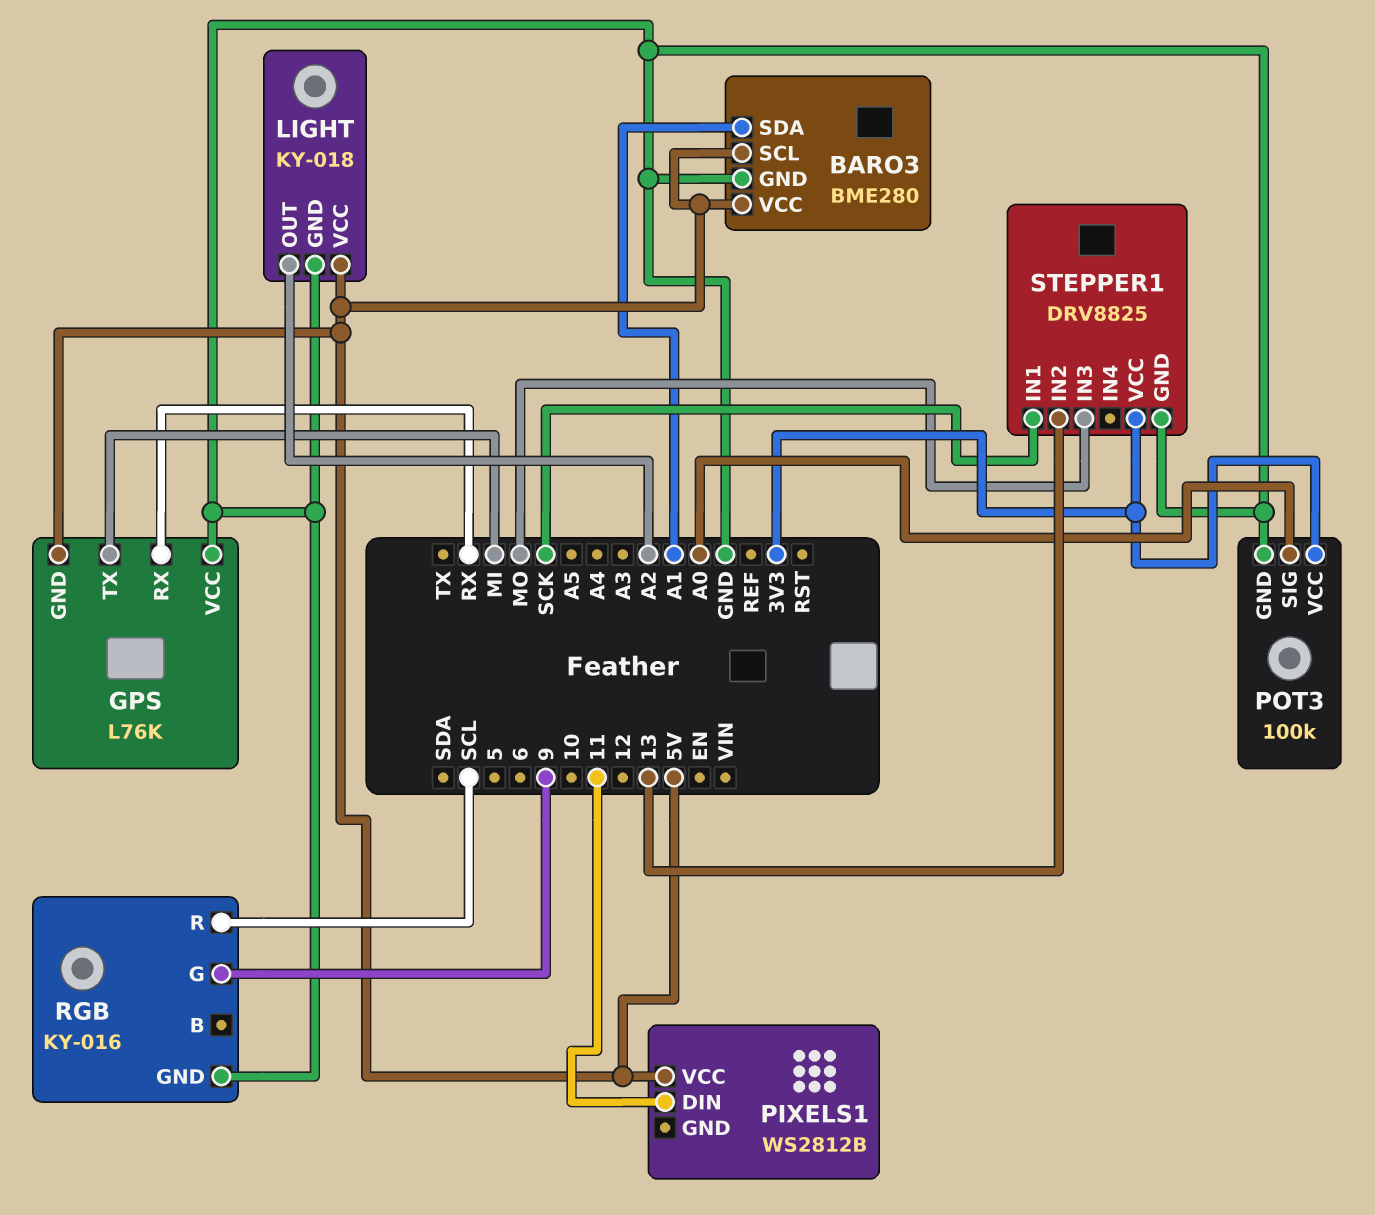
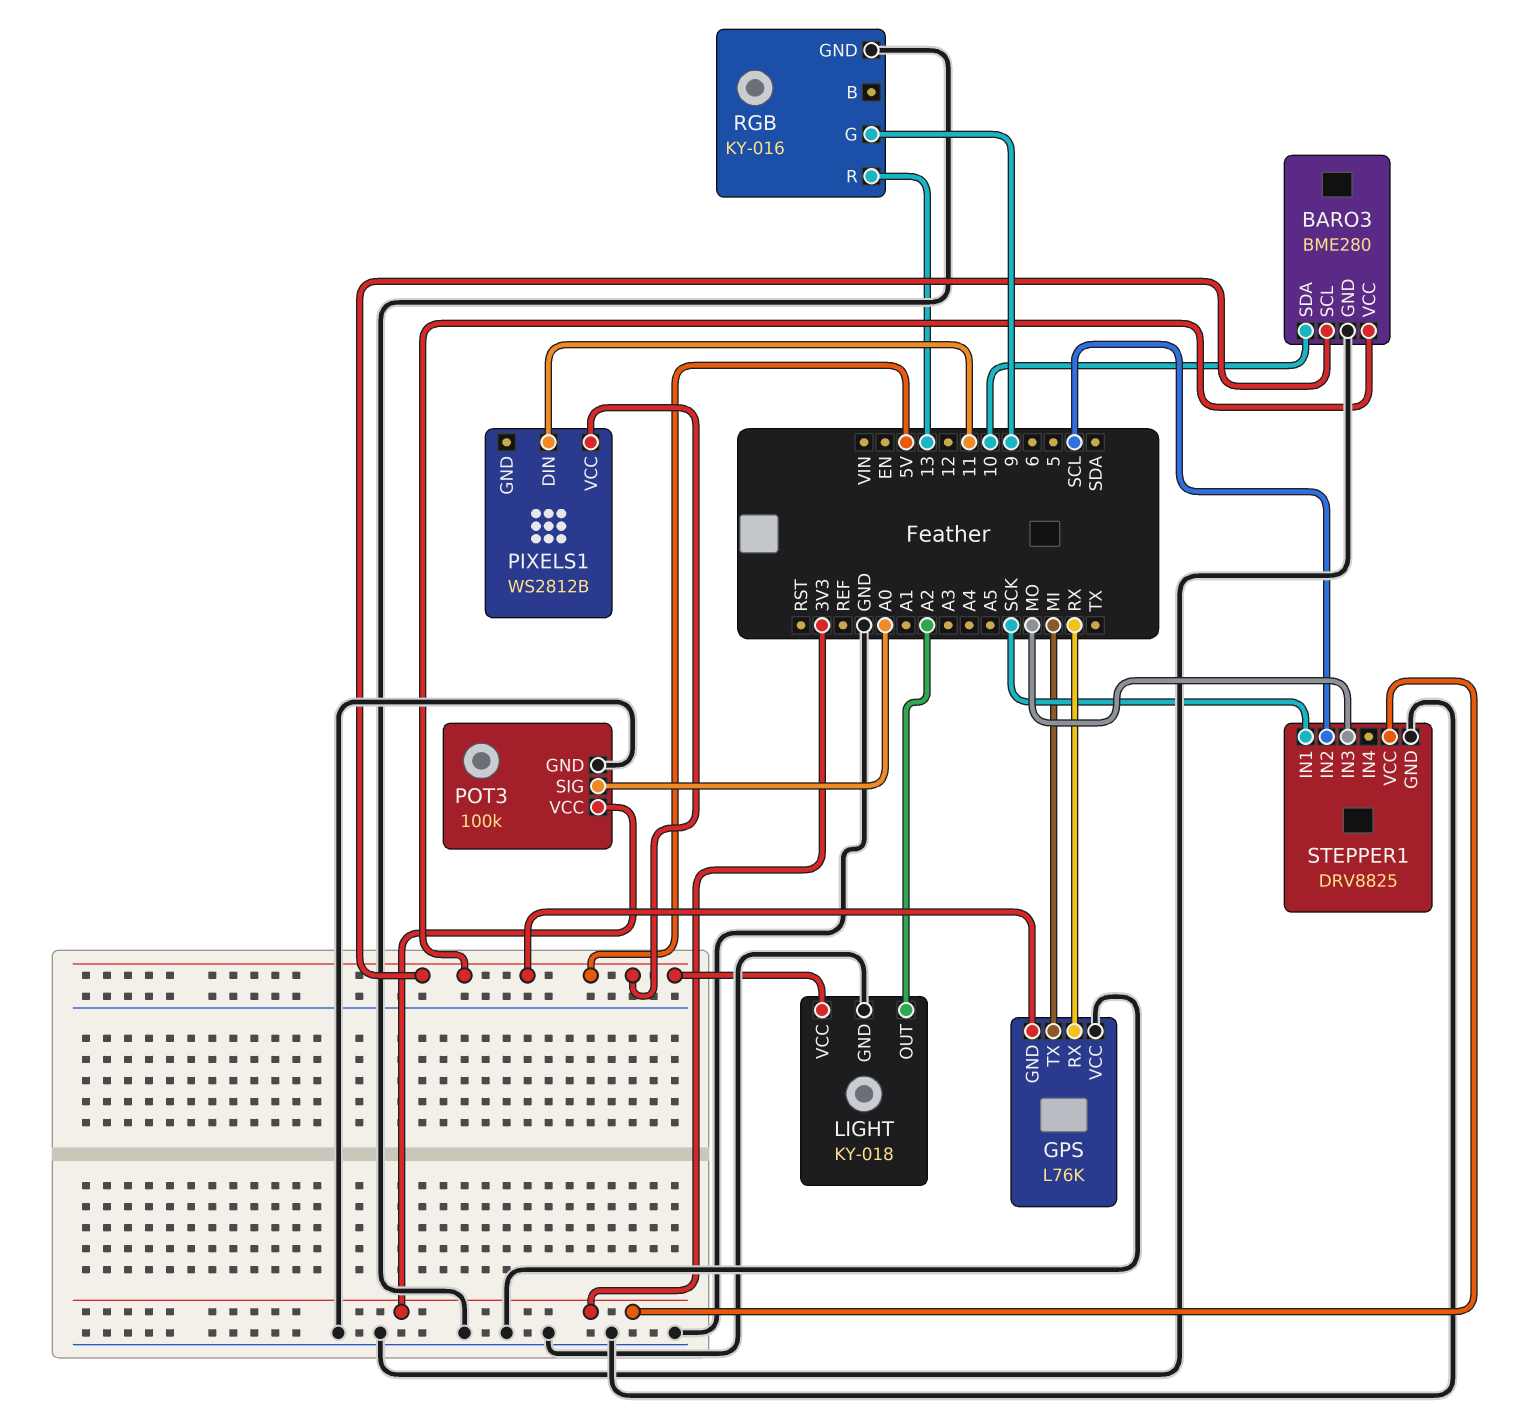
BARO3 pin SDA: A1 -> 10
RGB pin R: SCL -> 13
STEPPER1 pin IN2: 13 -> SCL

